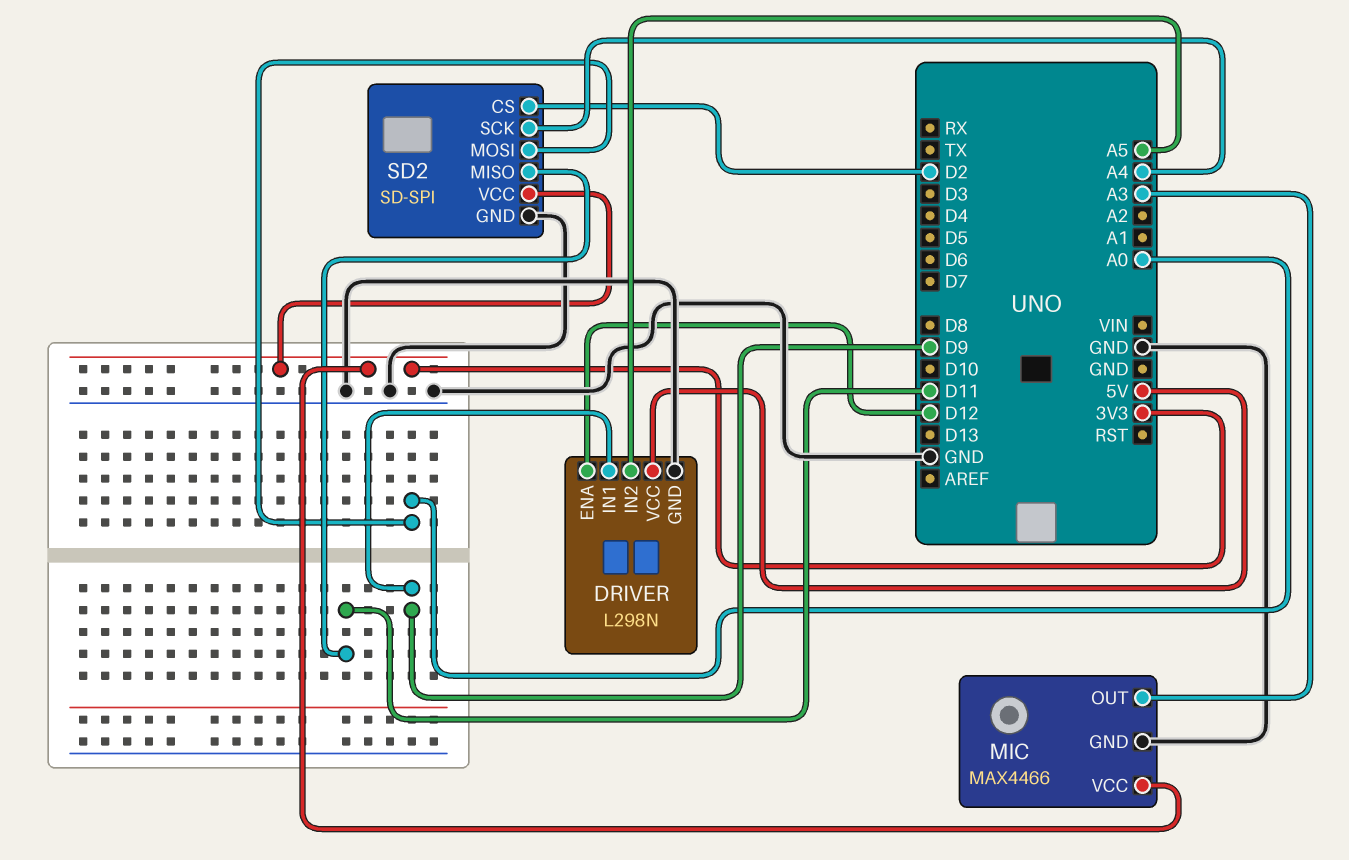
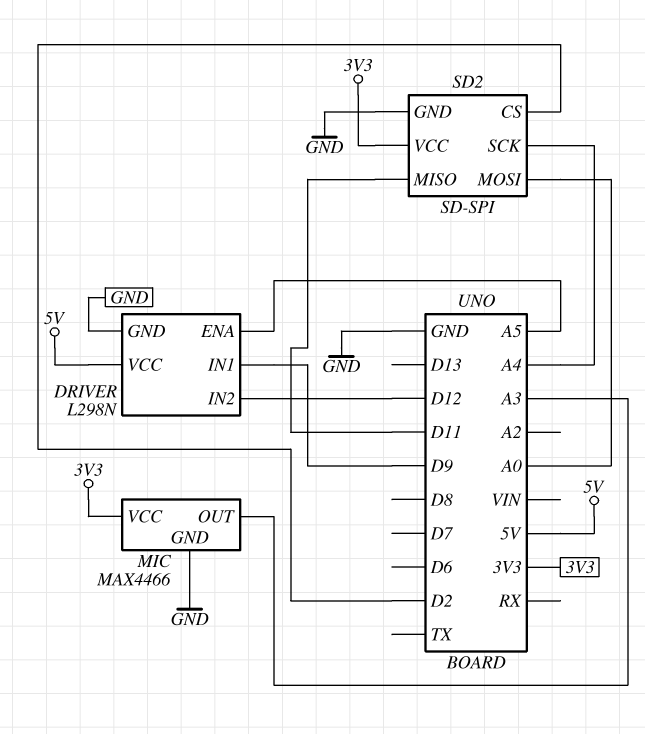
DRIVER pin ENA: D12 -> A5
DRIVER pin IN2: A5 -> D12

